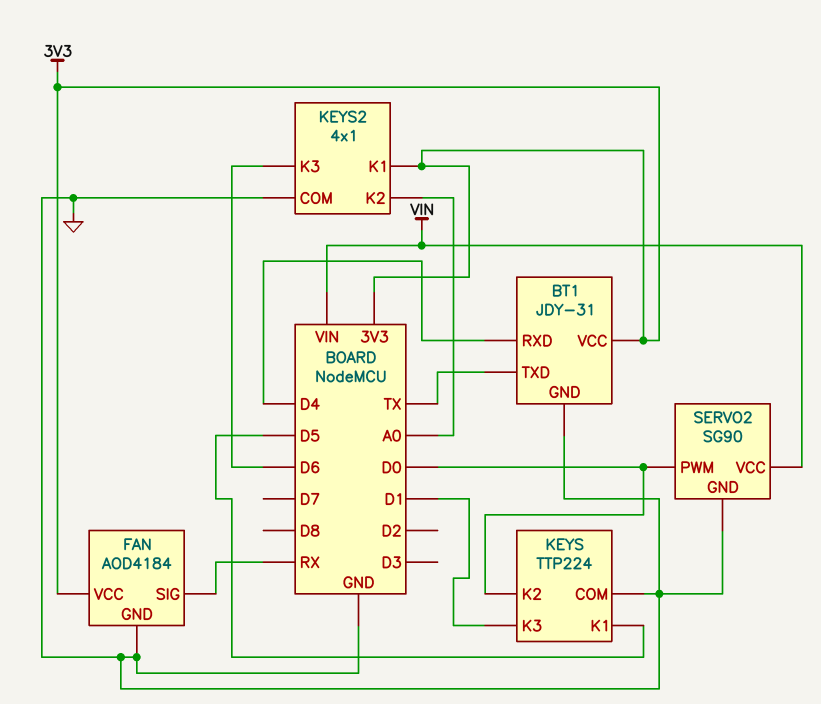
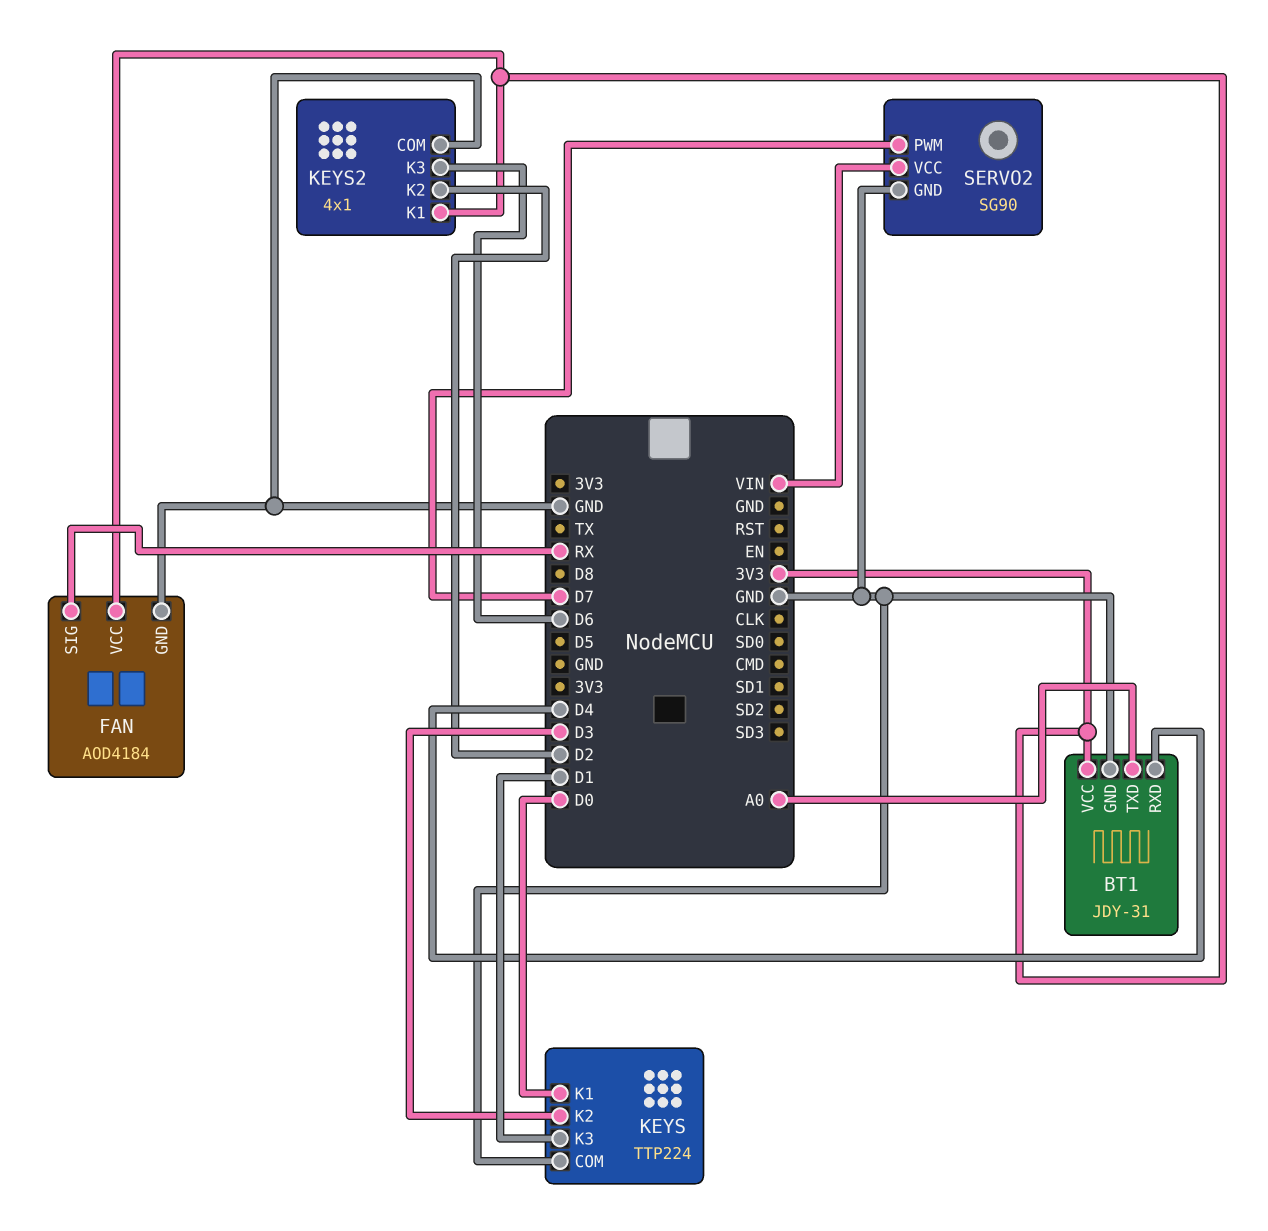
BT1 pin TXD: TX -> A0
KEYS pin K1: D5 -> D0
KEYS pin K2: D0 -> D3
KEYS2 pin K2: A0 -> D2
SERVO2 pin PWM: D0 -> D7

